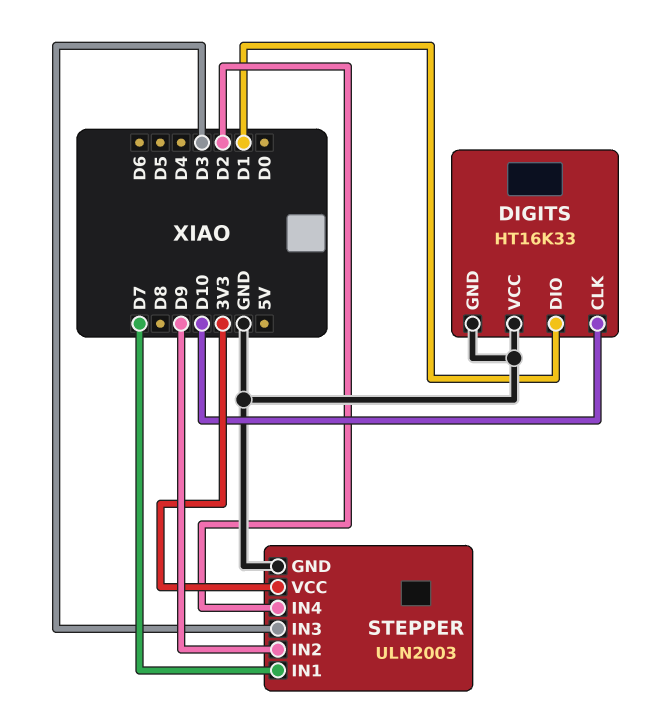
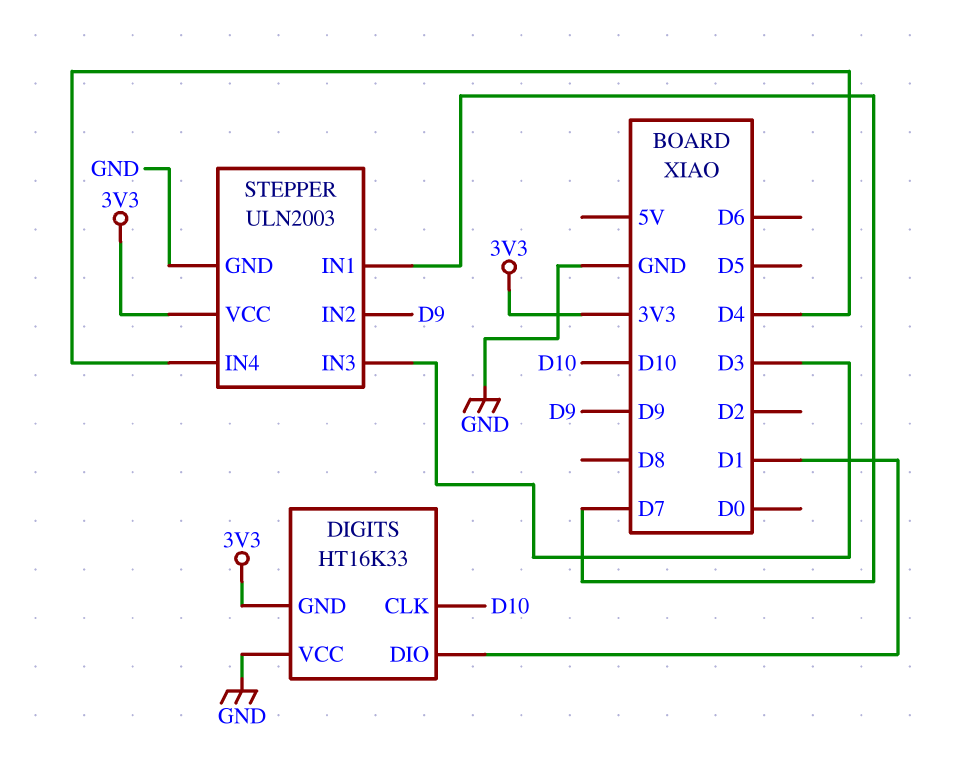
DIGITS pin GND: GND -> 3V3
STEPPER pin IN4: D2 -> D4

